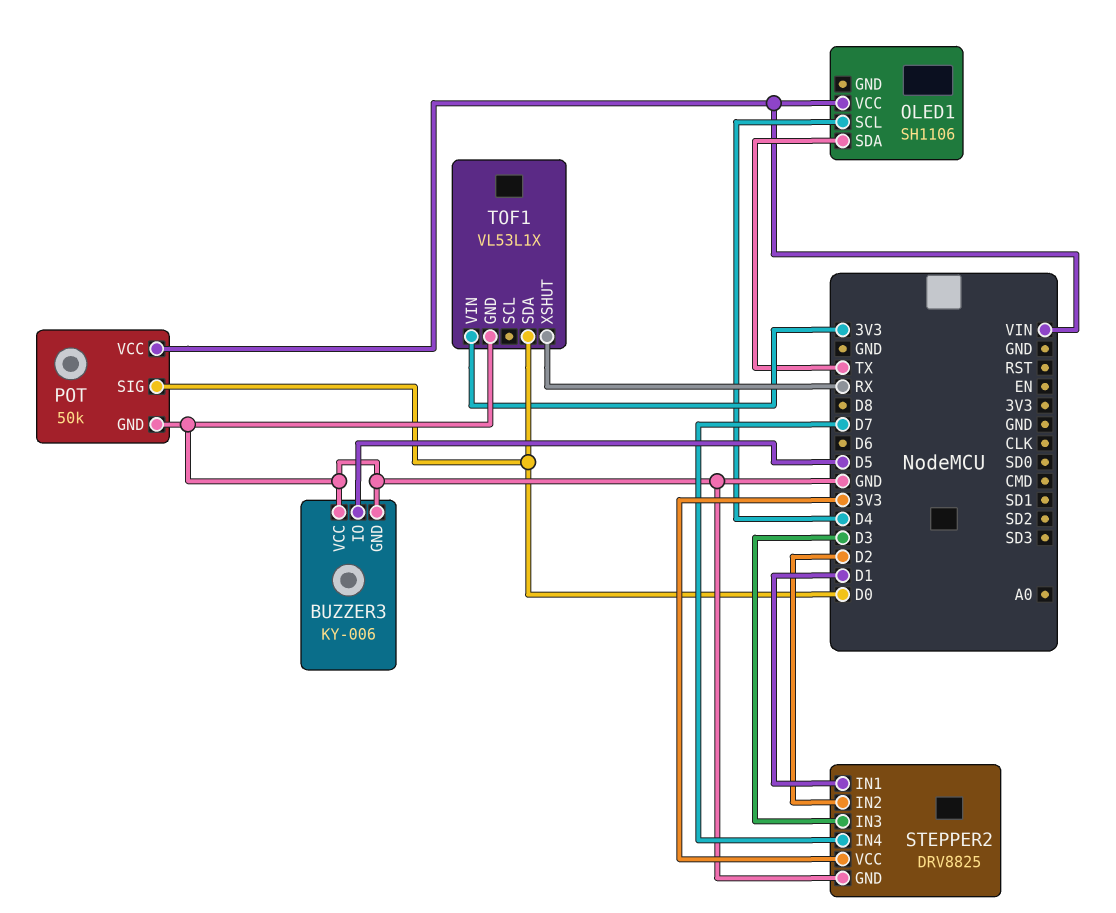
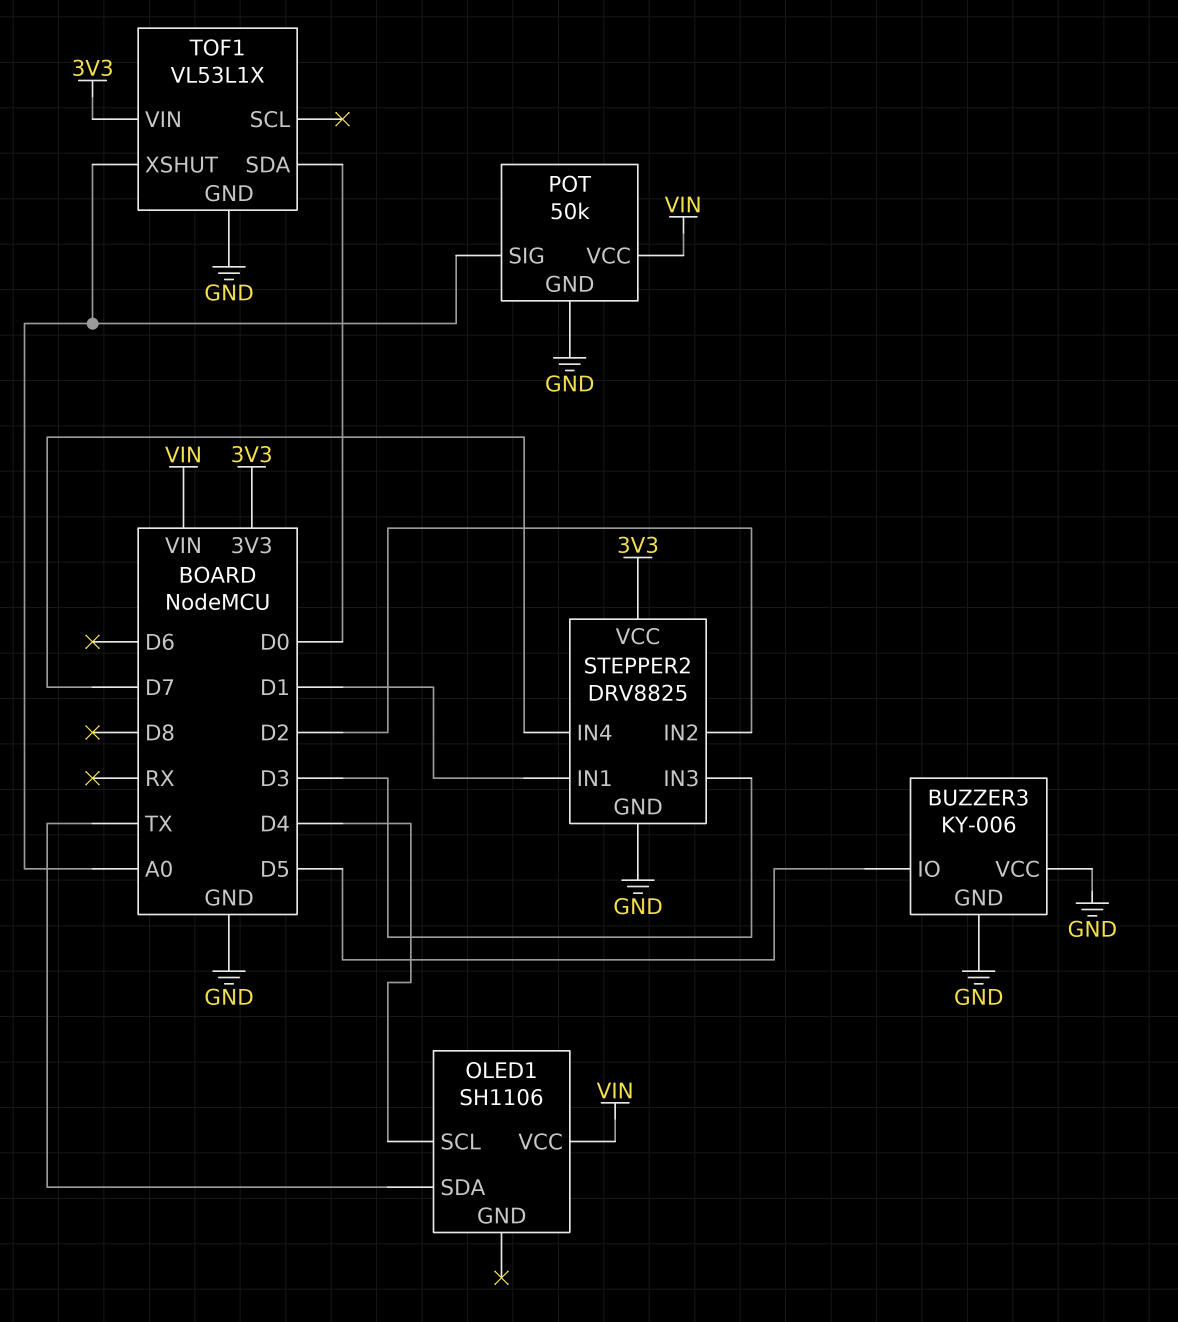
POT pin SIG: D0 -> A0
TOF1 pin XSHUT: RX -> A0

